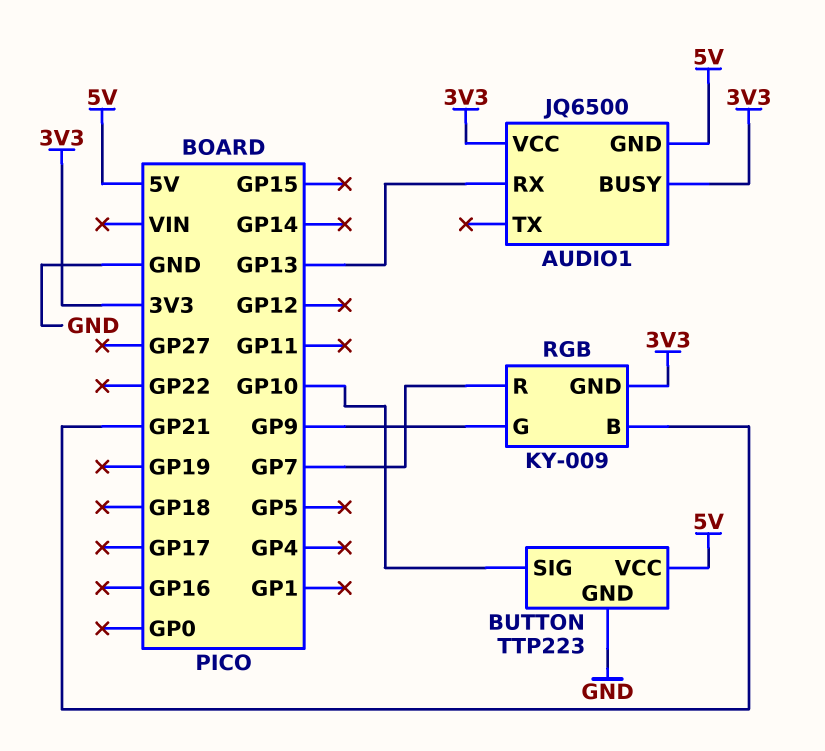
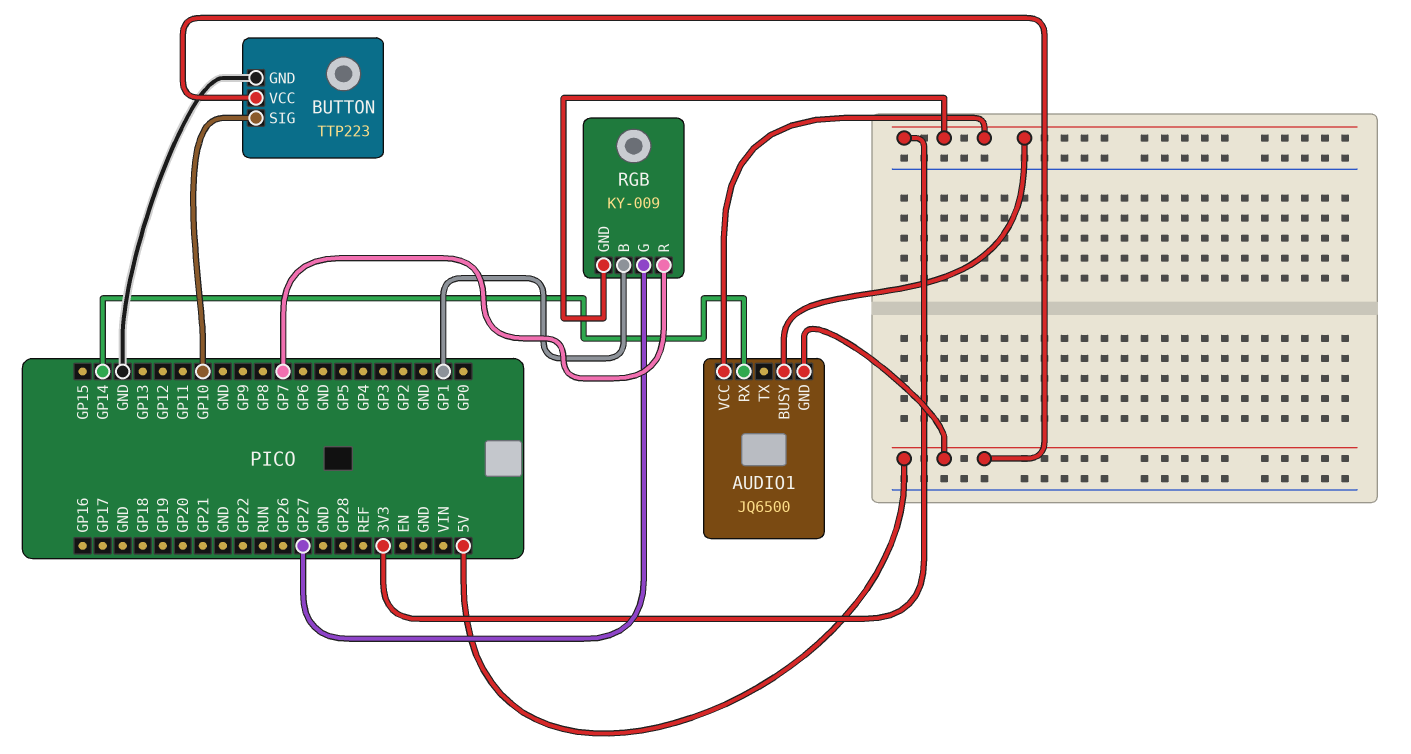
AUDIO1 pin RX: GP13 -> GP14
RGB pin B: GP21 -> GP1
RGB pin G: GP9 -> GP27

